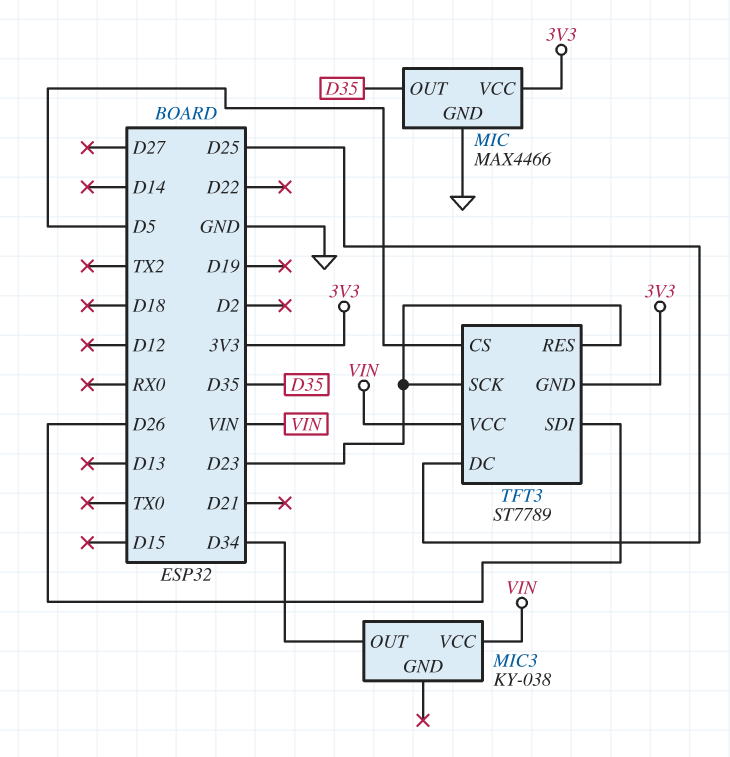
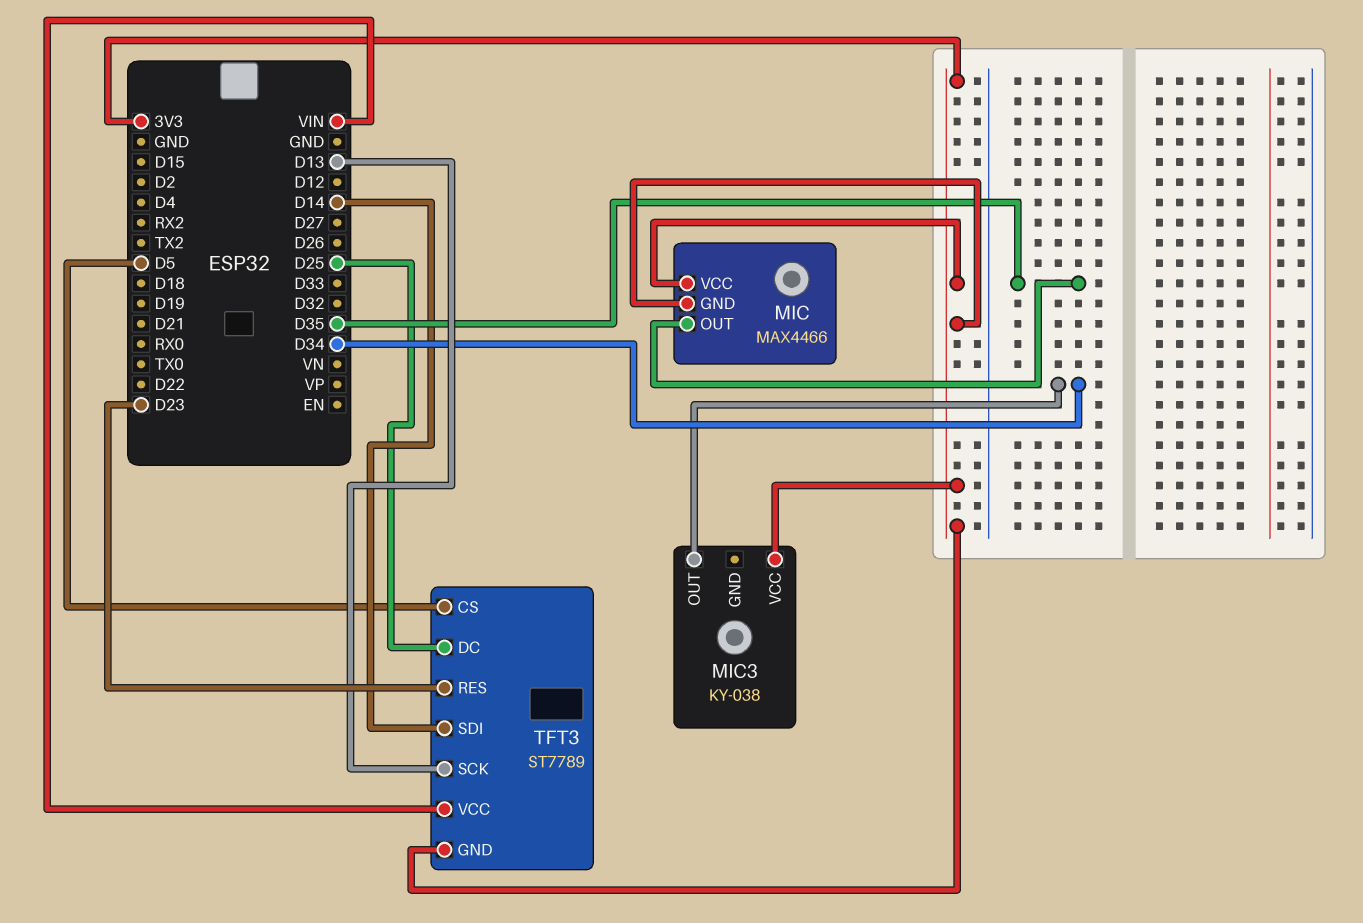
MIC pin GND: GND -> 3V3
MIC3 pin VCC: VIN -> 3V3
TFT3 pin SCK: D23 -> D13
TFT3 pin SDI: D26 -> D14

